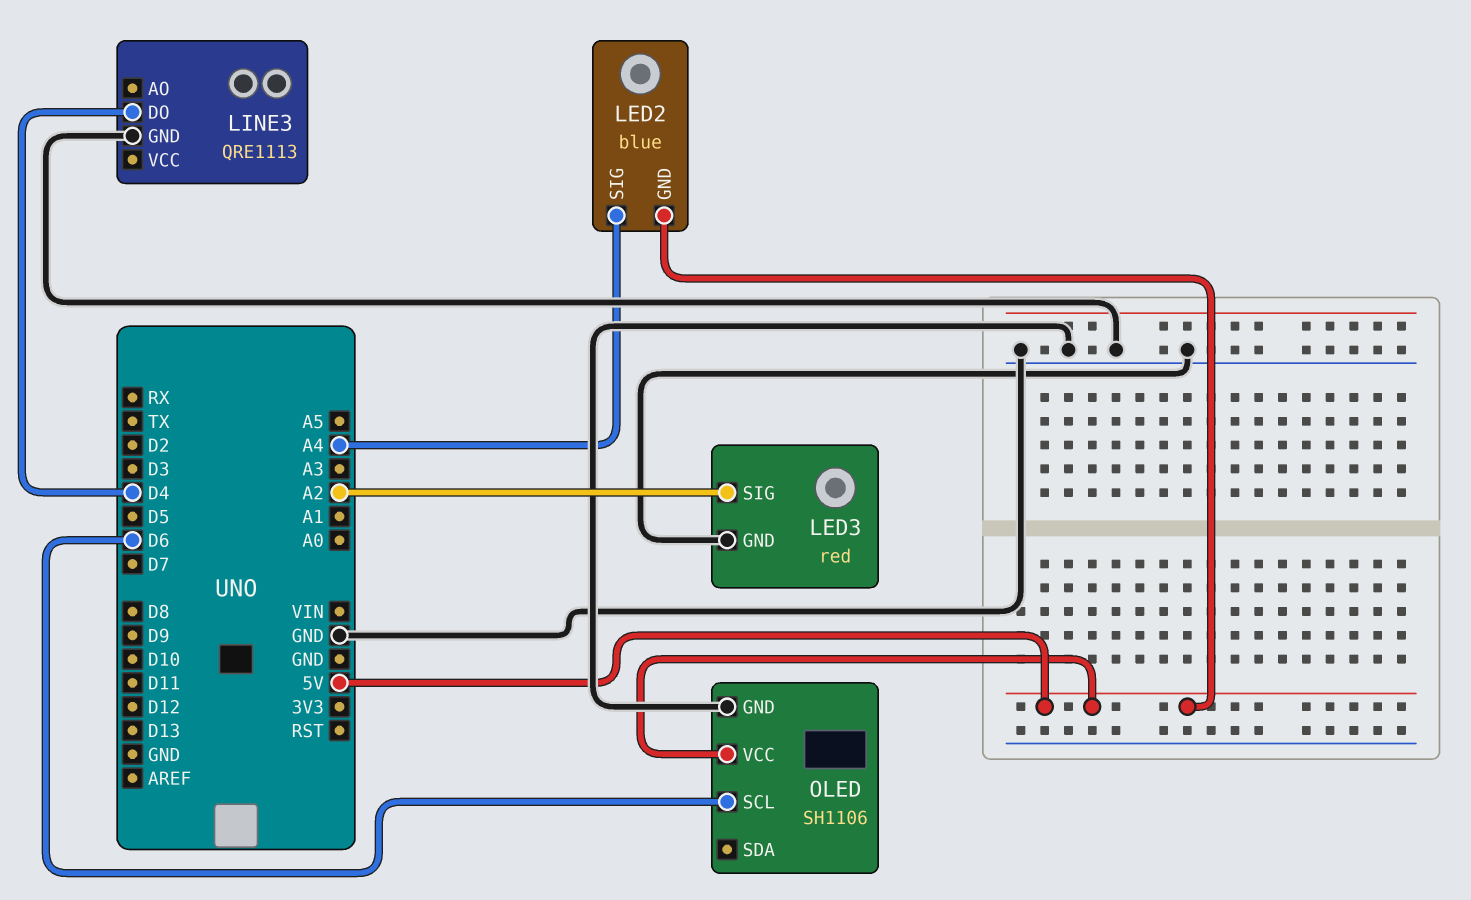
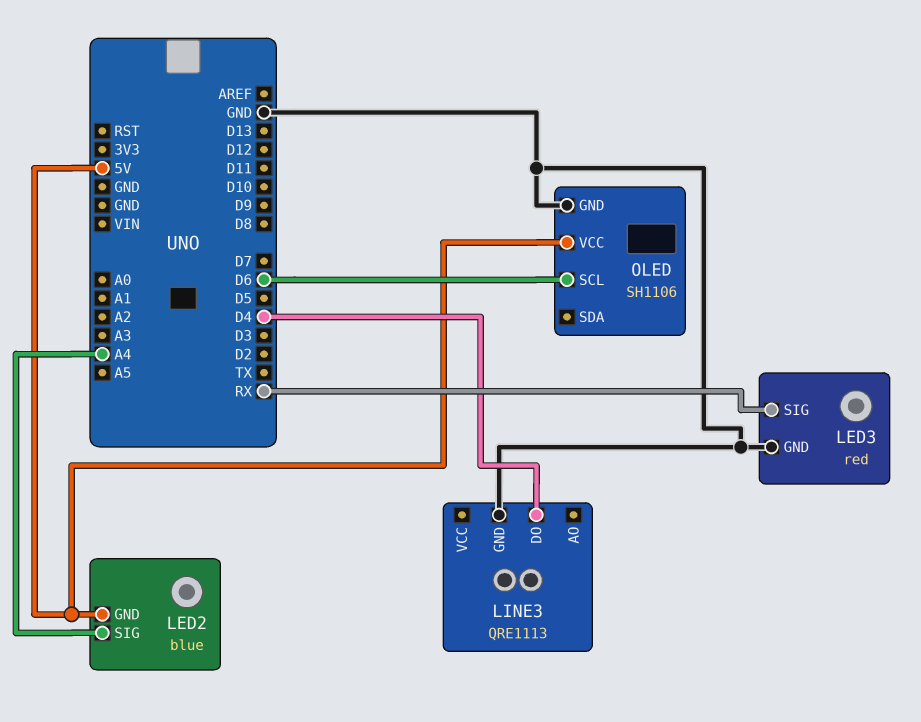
LED3 pin SIG: A2 -> RX

